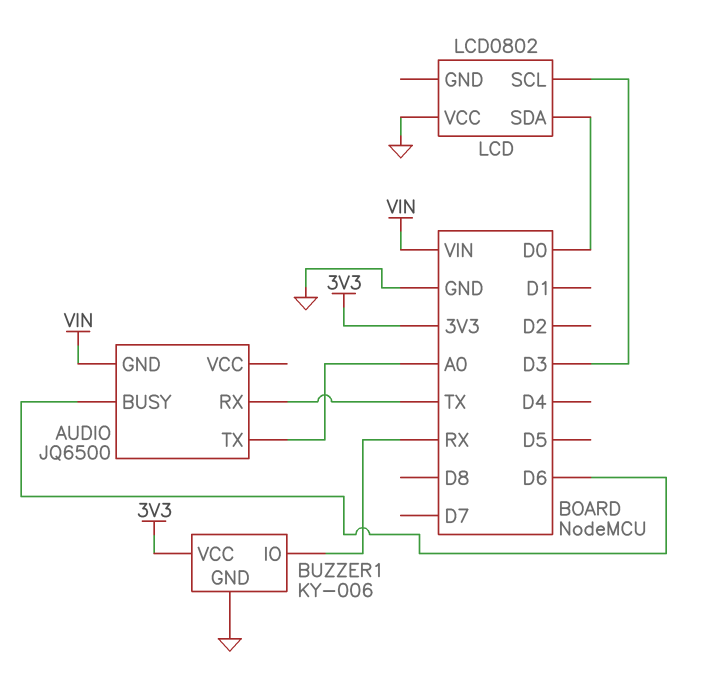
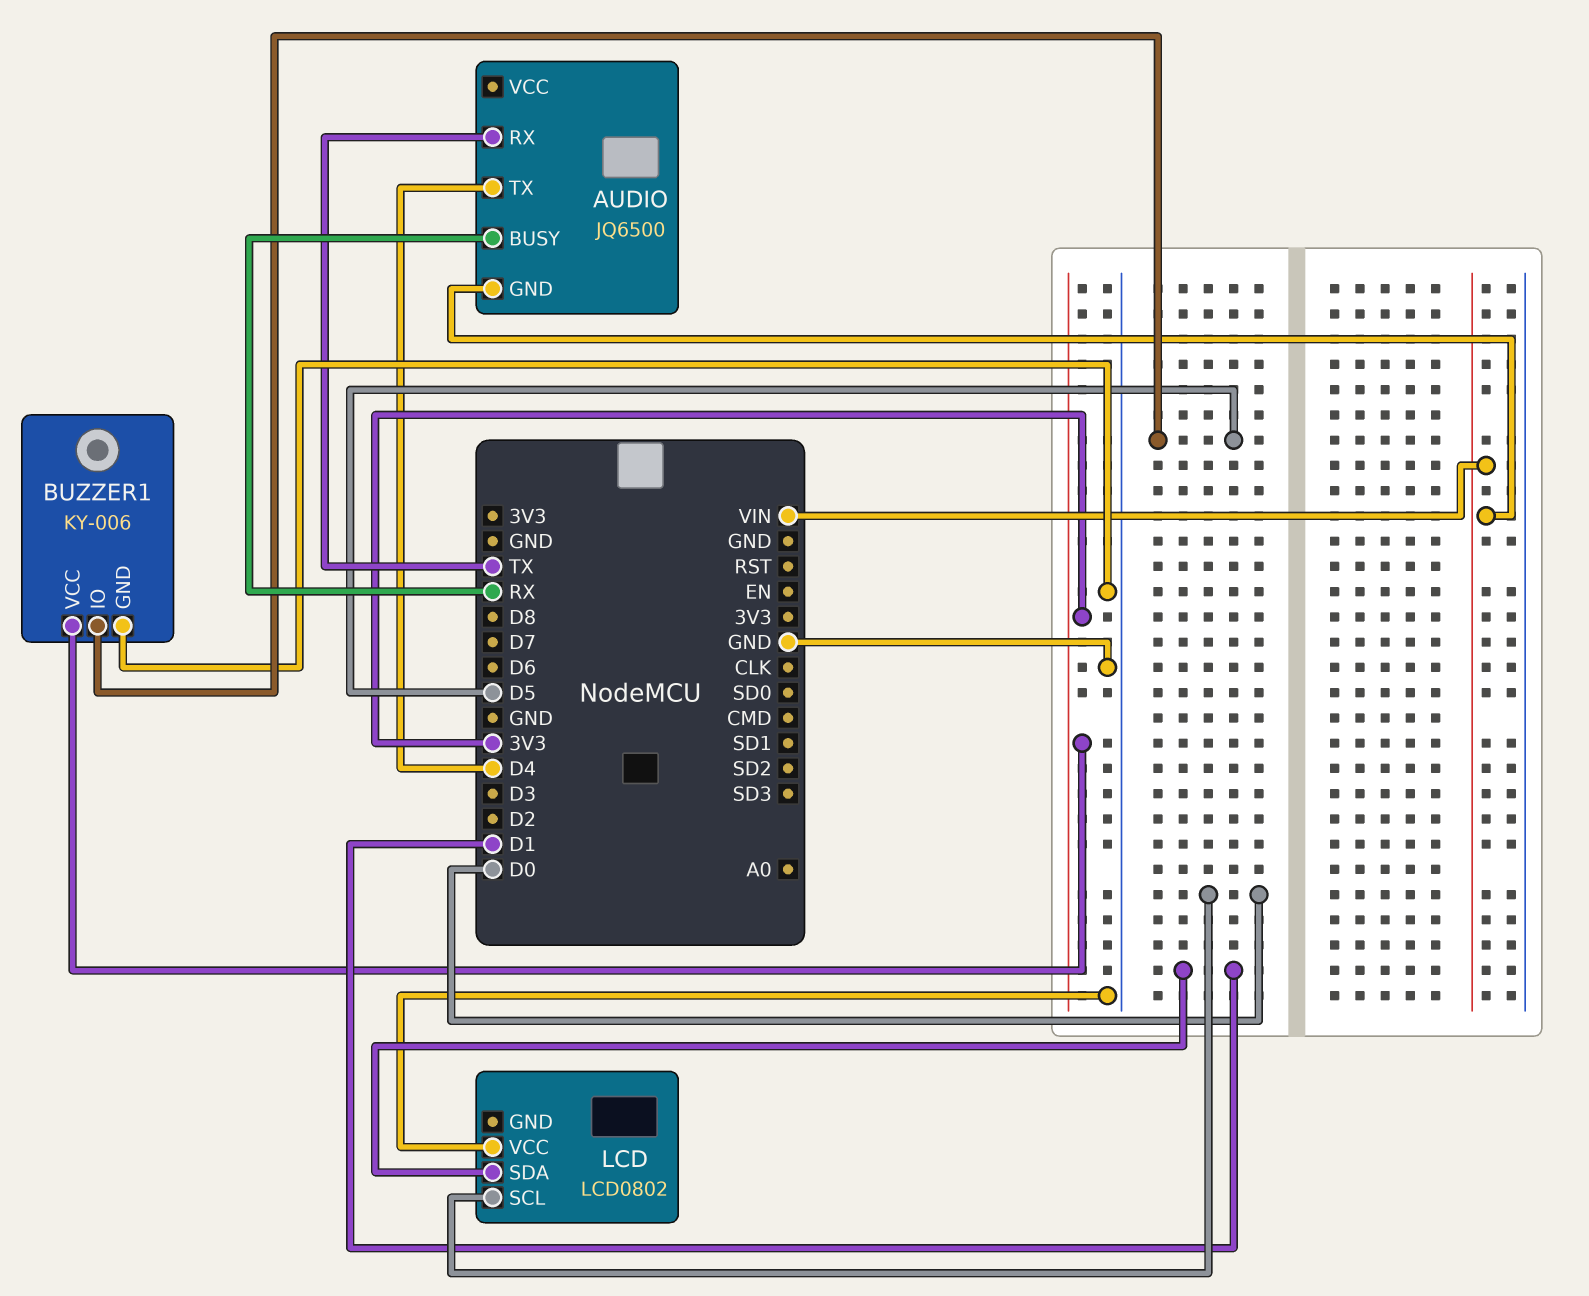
AUDIO pin BUSY: D6 -> RX
AUDIO pin TX: A0 -> D4
BUZZER1 pin IO: RX -> D5
LCD pin SCL: D3 -> D0
LCD pin SDA: D0 -> D1

